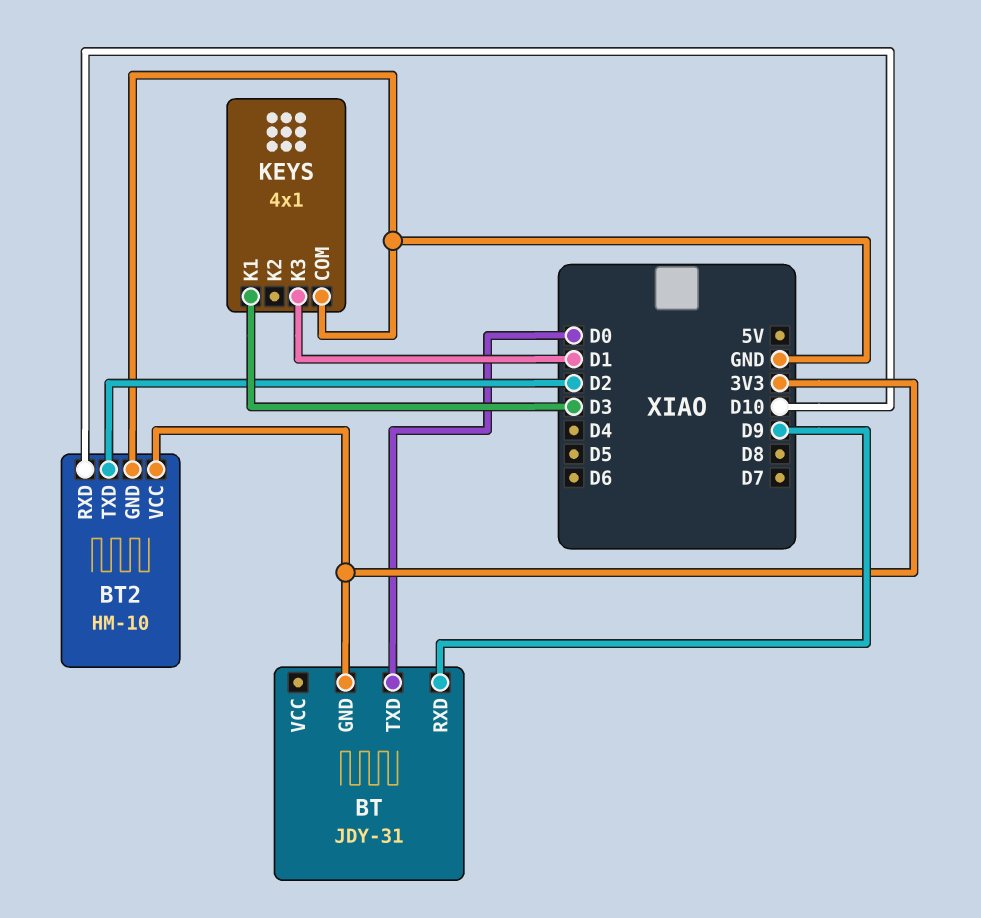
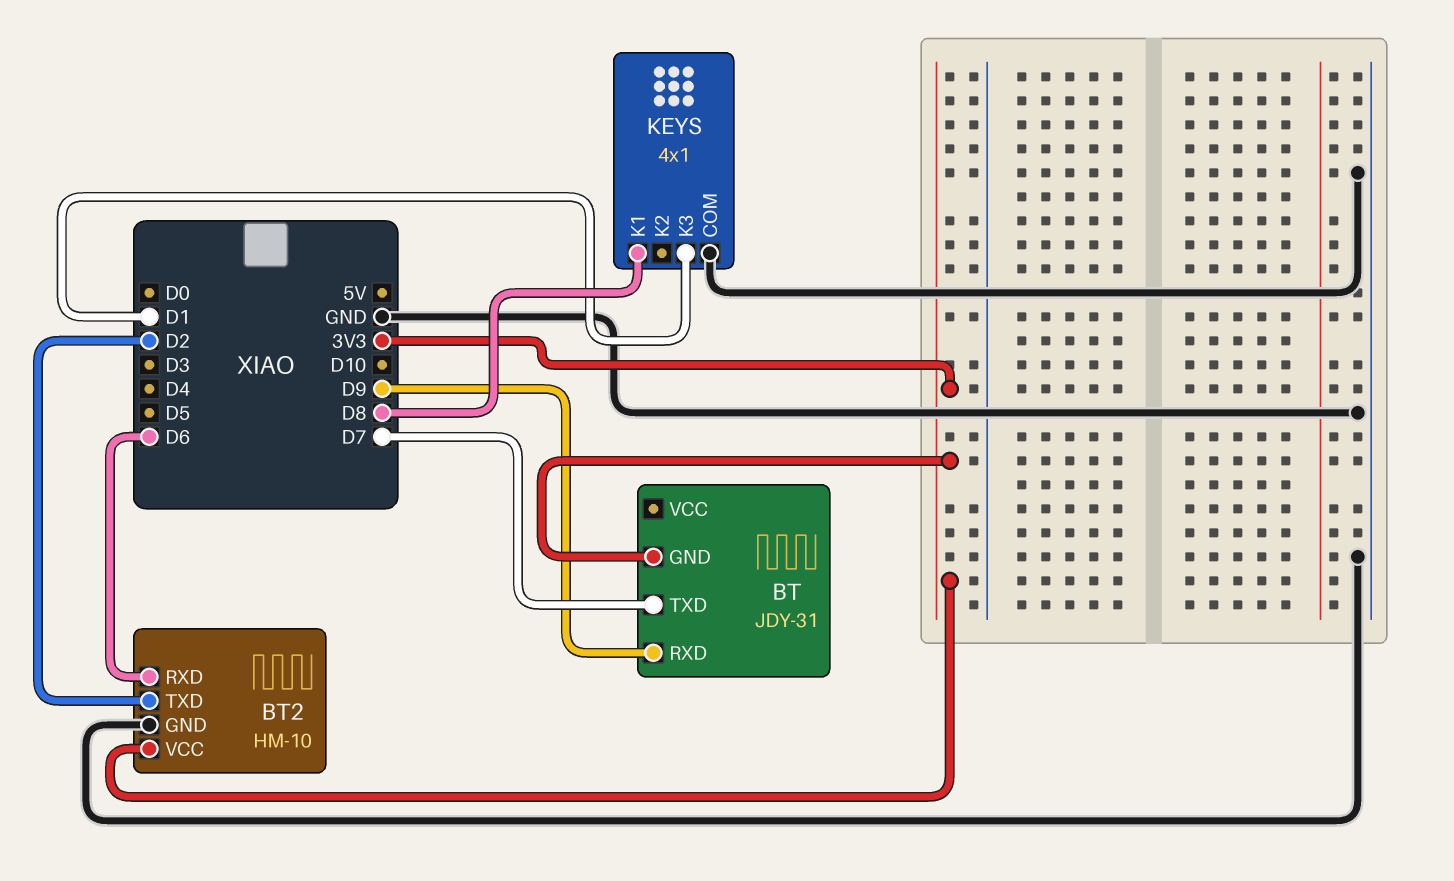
BT pin TXD: D0 -> D7
BT2 pin RXD: D10 -> D6
KEYS pin K1: D3 -> D8

